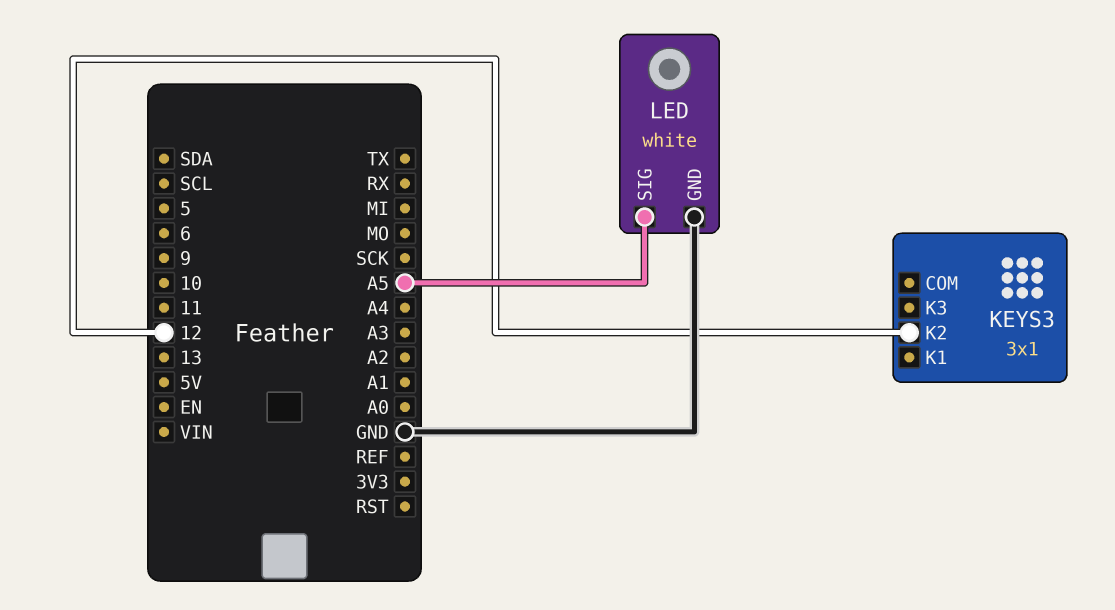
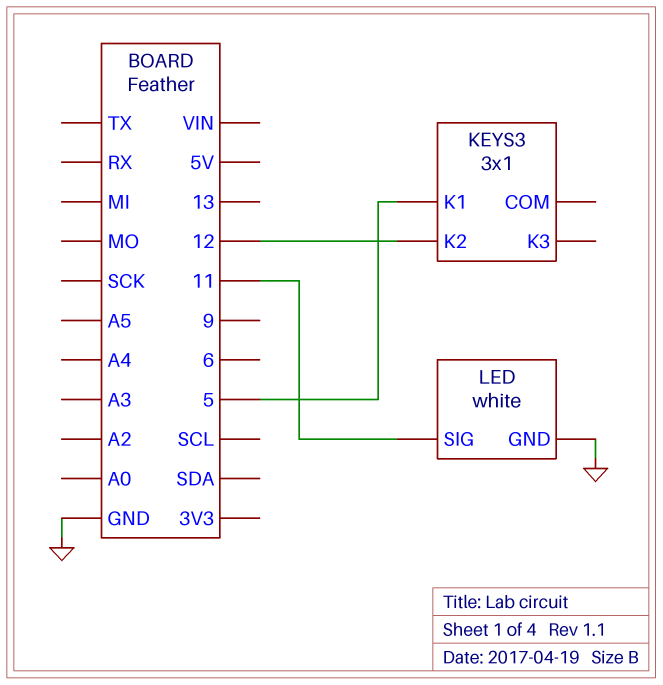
KEYS3 pin K1: none -> 5
LED pin SIG: A5 -> 11

